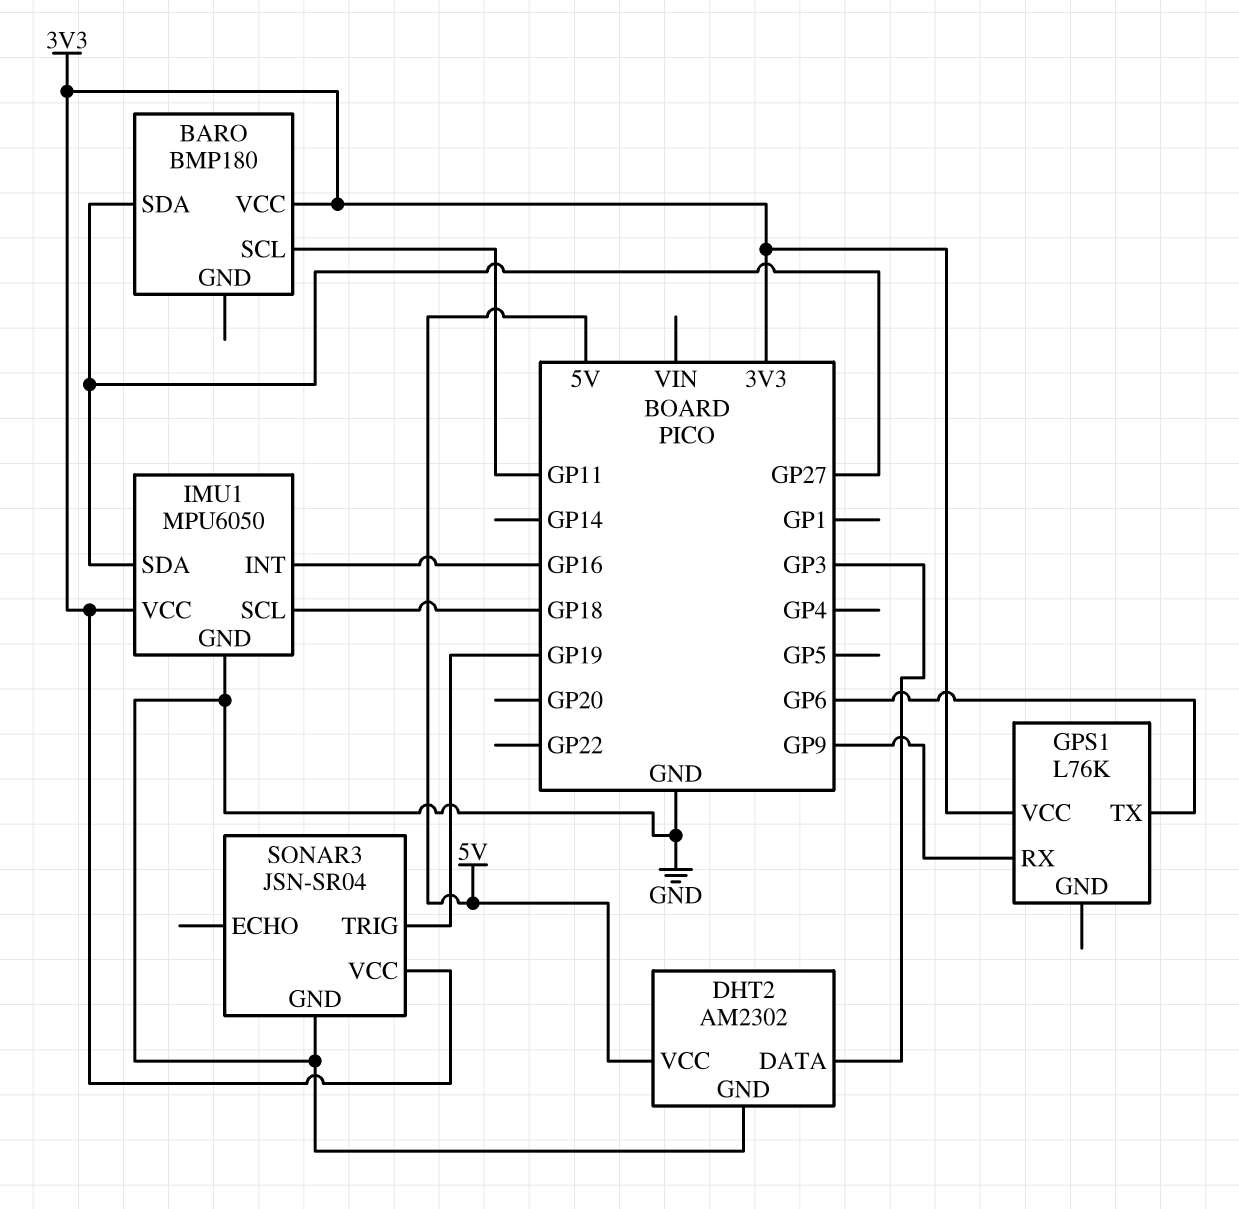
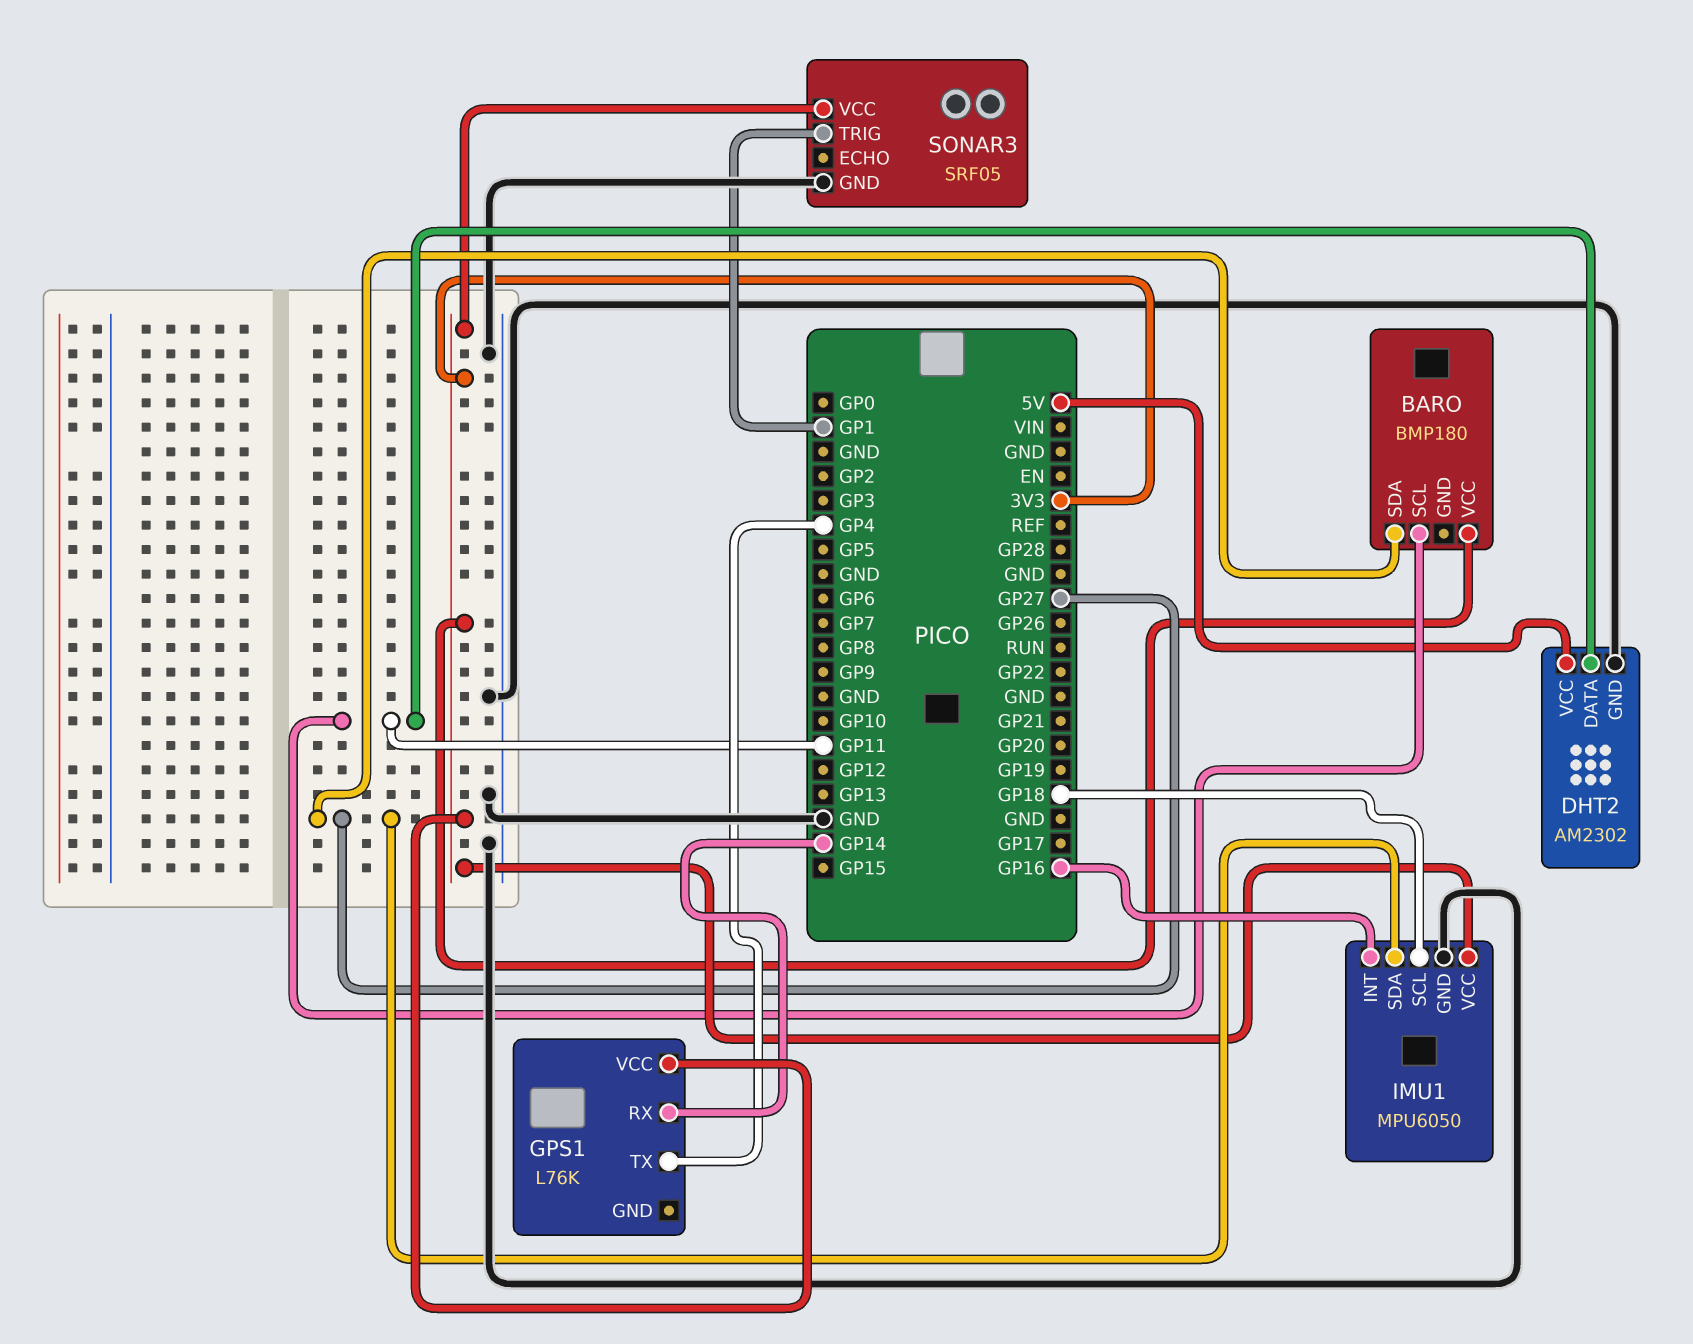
DHT2 pin DATA: GP3 -> GP11
GPS1 pin RX: GP9 -> GP14
GPS1 pin TX: GP6 -> GP4
SONAR3: JSN-SR04 -> SRF05
SONAR3 pin TRIG: GP19 -> GP1

